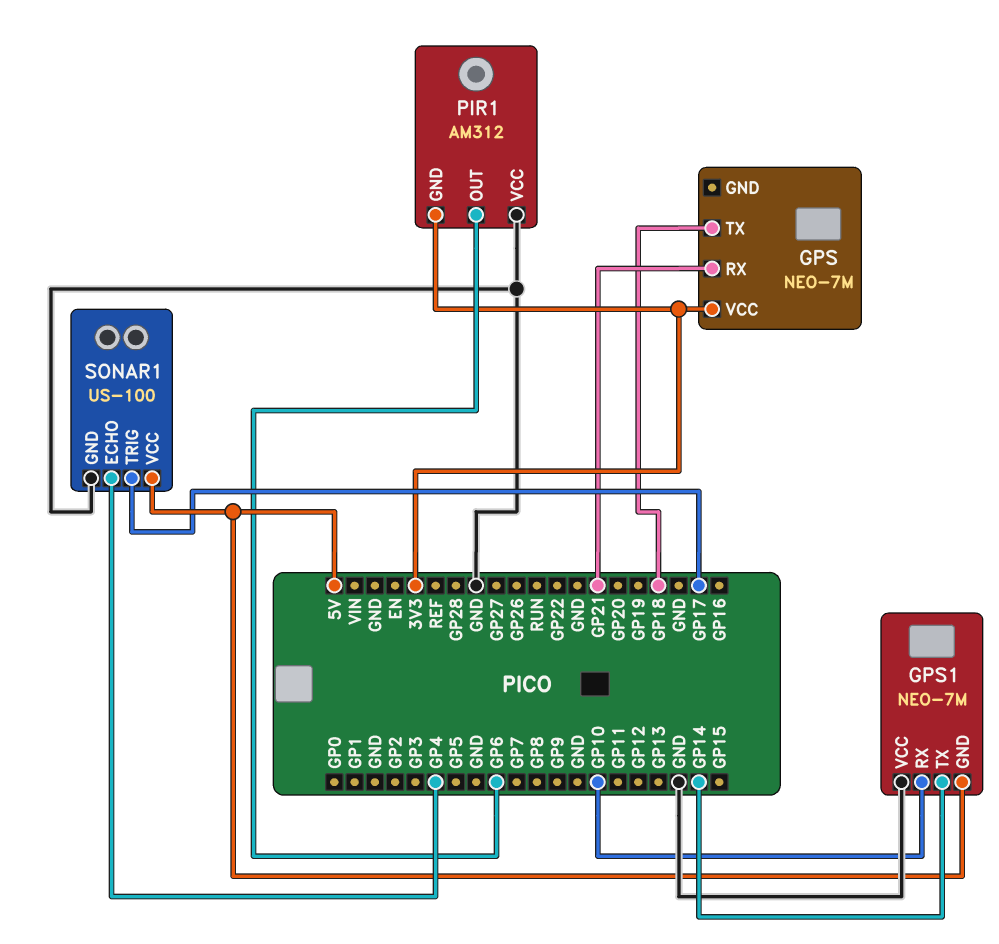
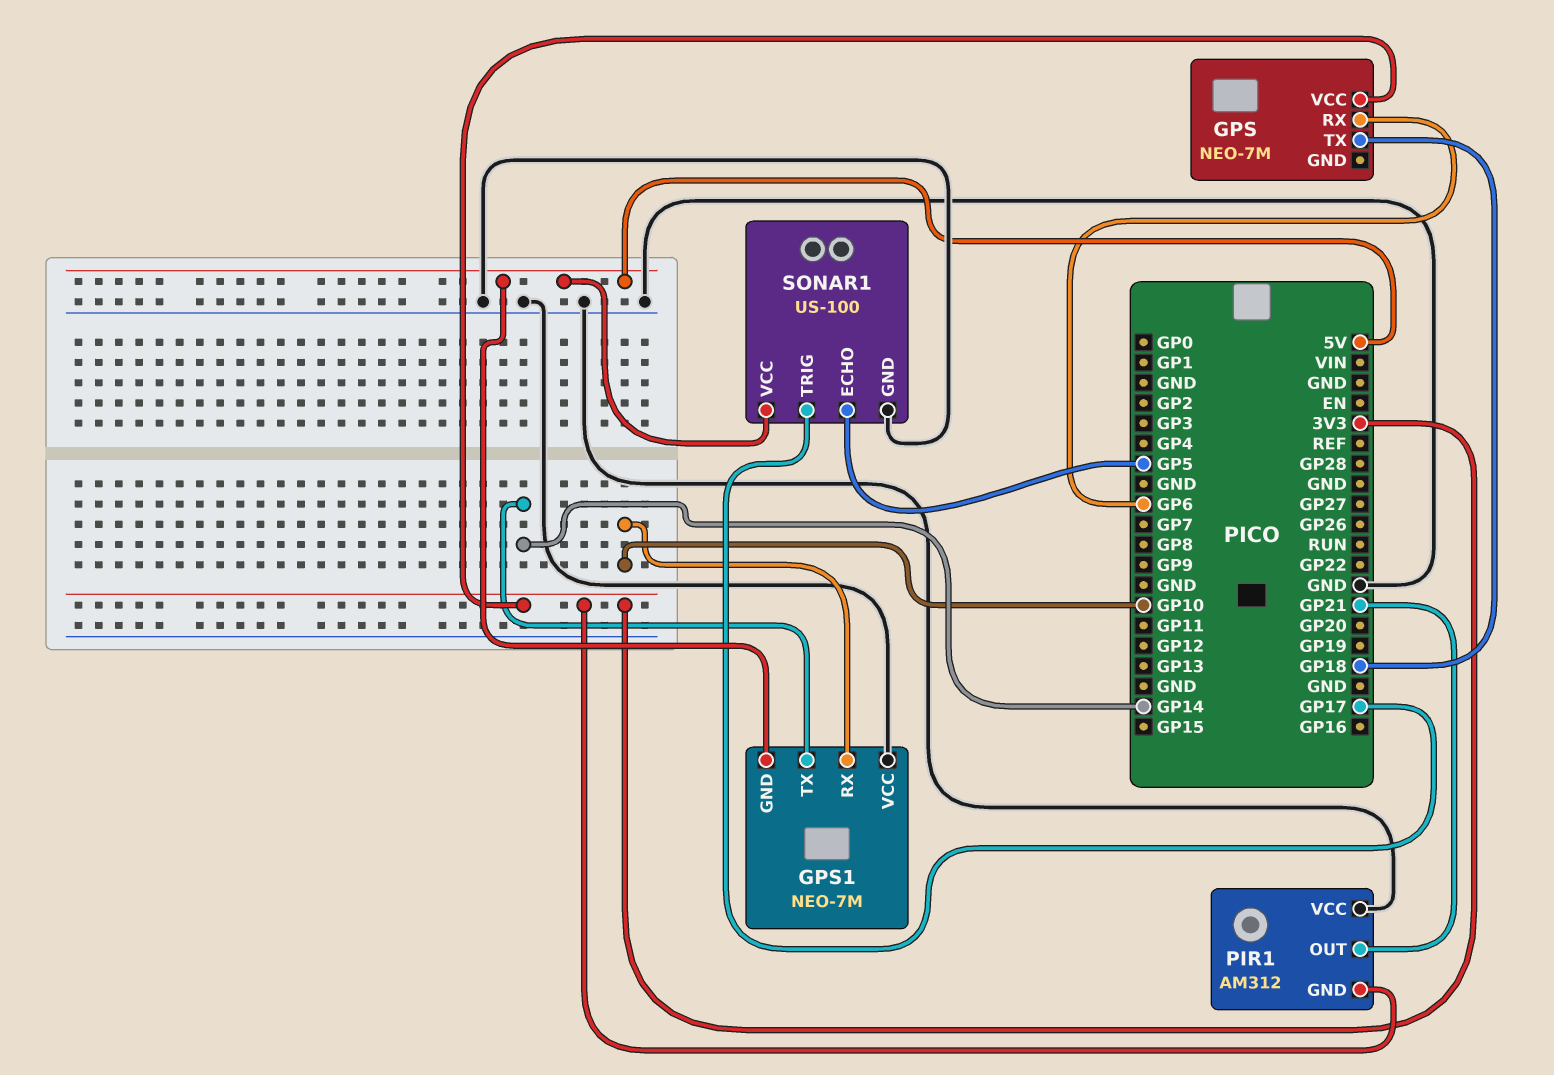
GPS pin RX: GP21 -> GP6
PIR1 pin OUT: GP6 -> GP21
SONAR1 pin ECHO: GP4 -> GP5

